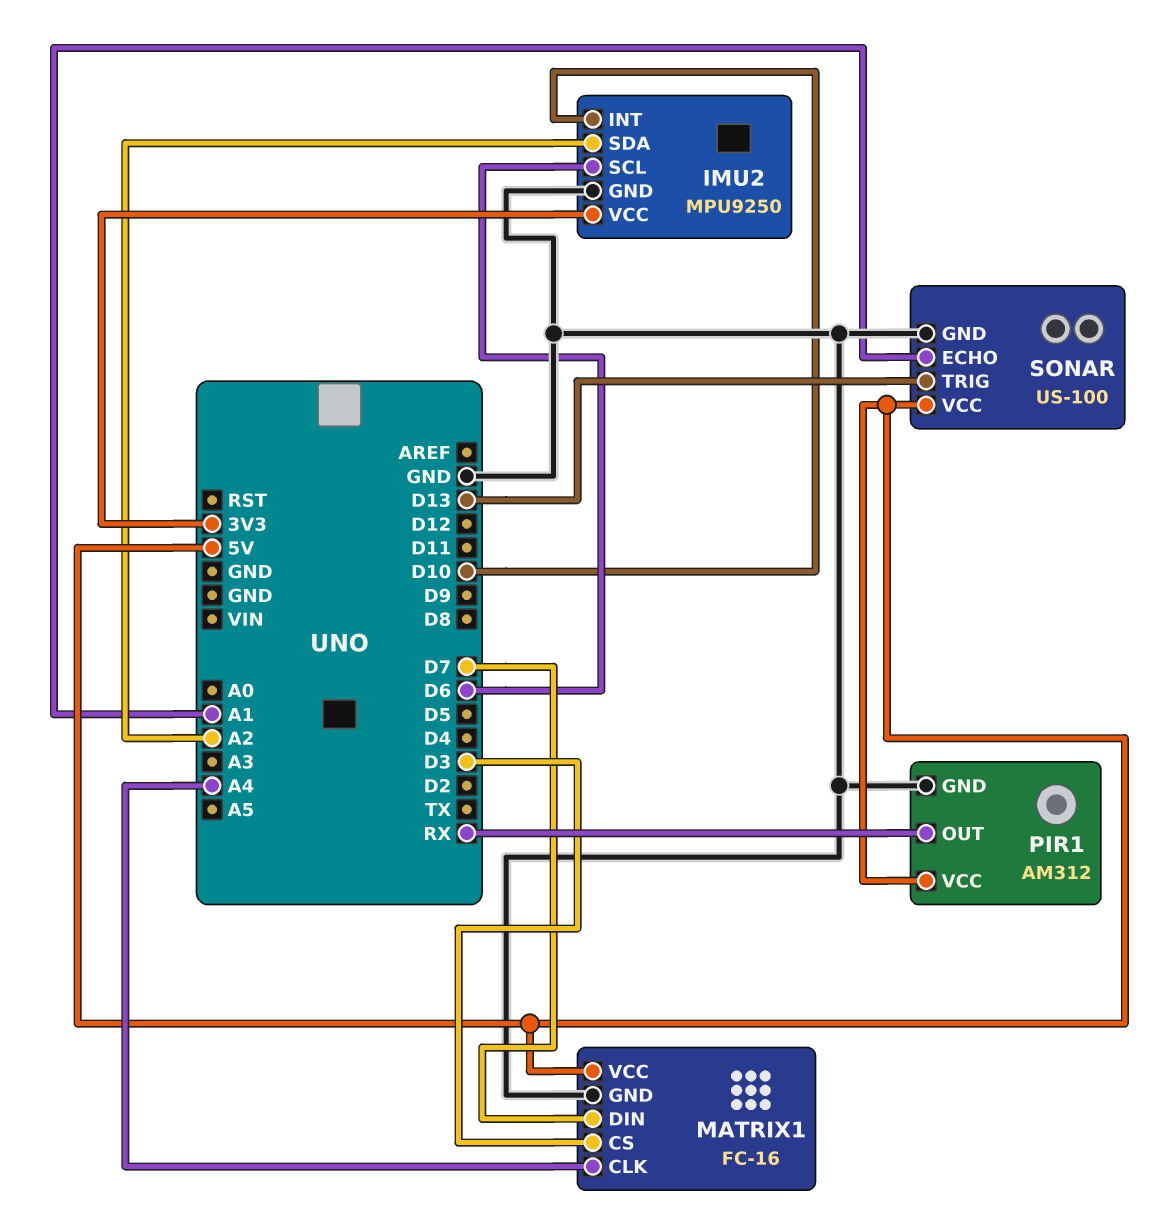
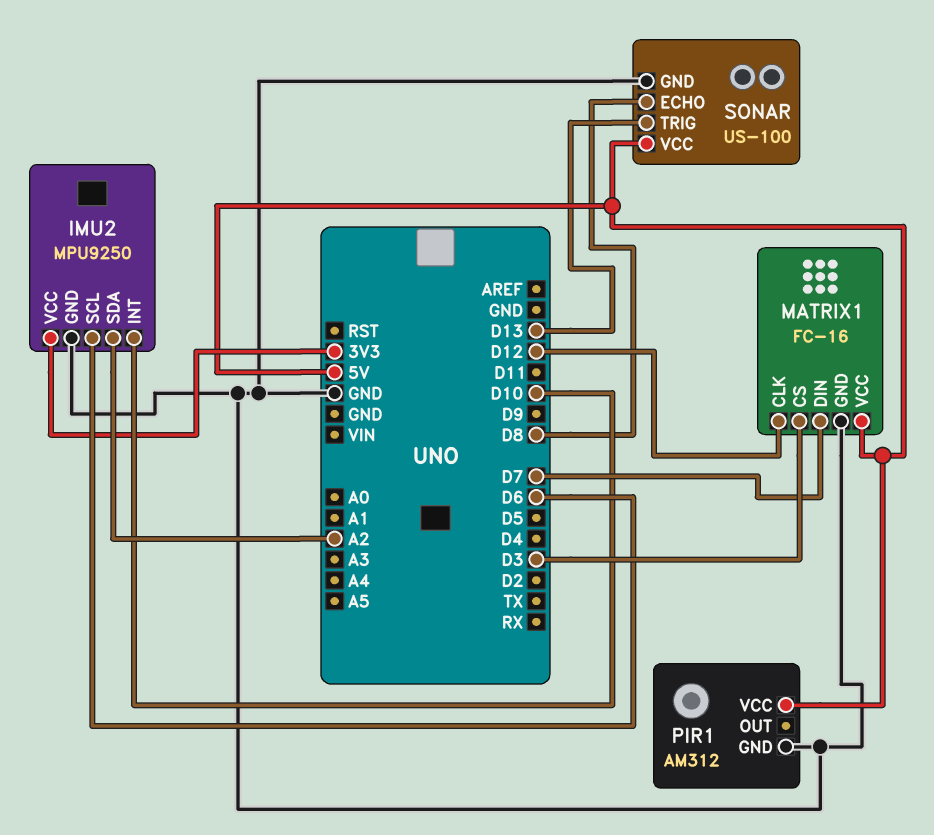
MATRIX1 pin CLK: A4 -> D12
PIR1 pin OUT: RX -> none
SONAR pin ECHO: A1 -> D8

